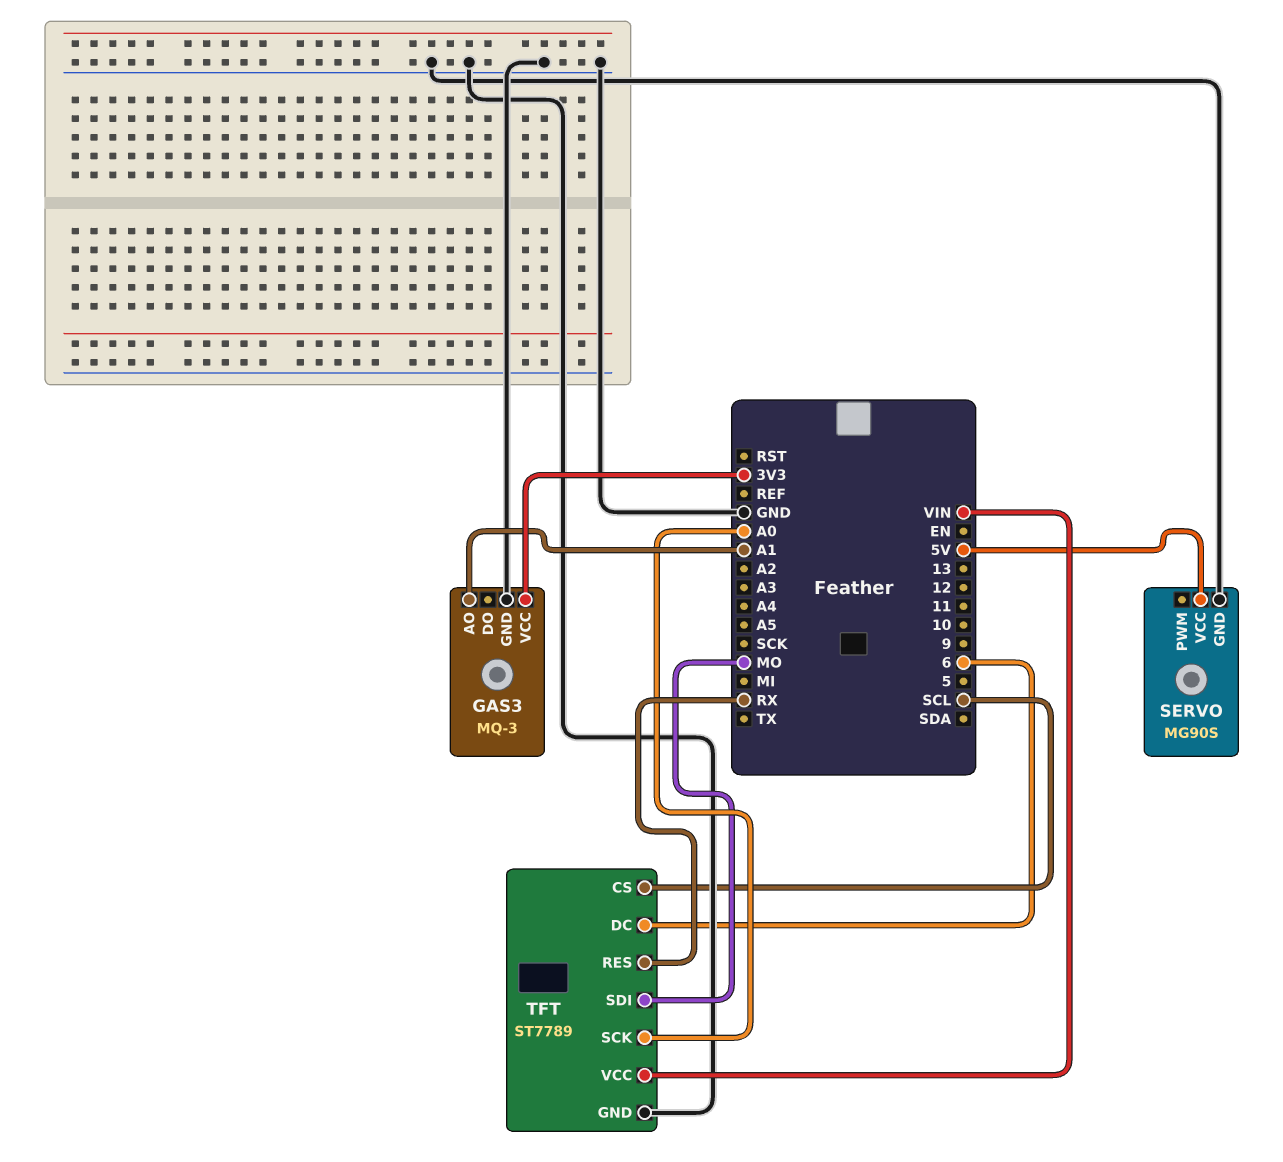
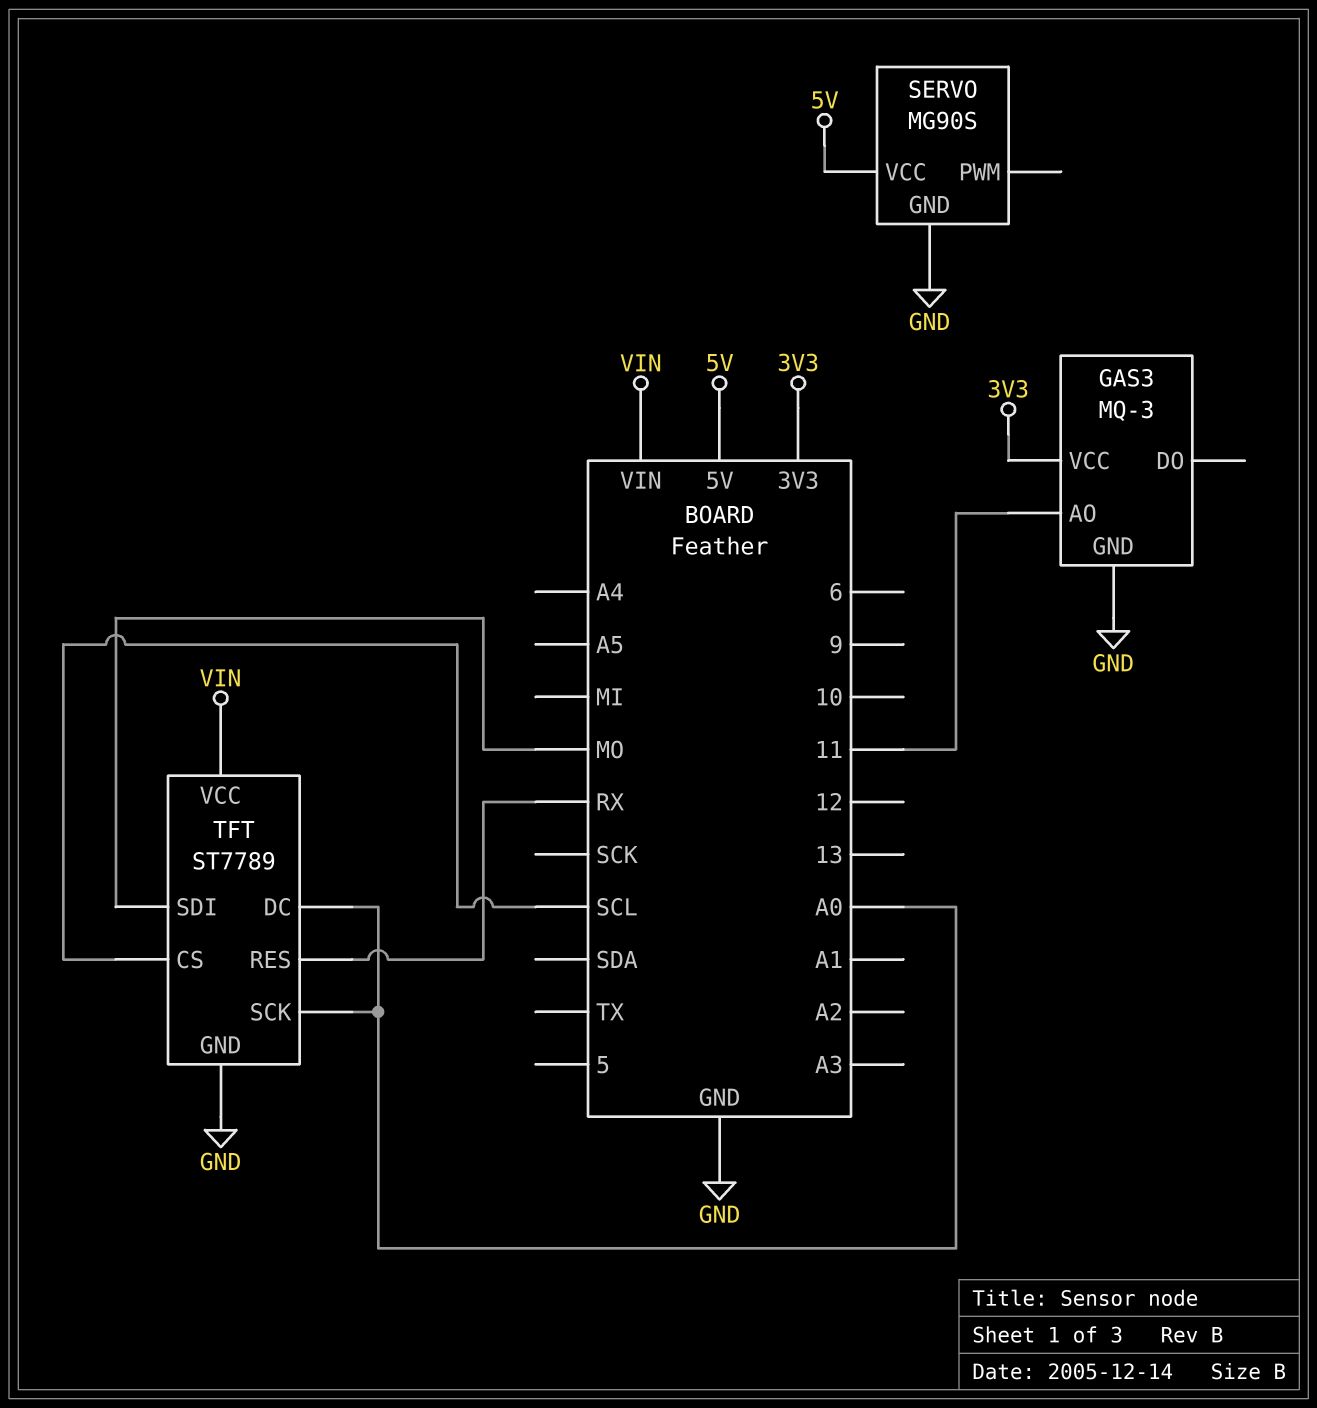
GAS3 pin AO: A1 -> 11
TFT pin DC: 6 -> A0

